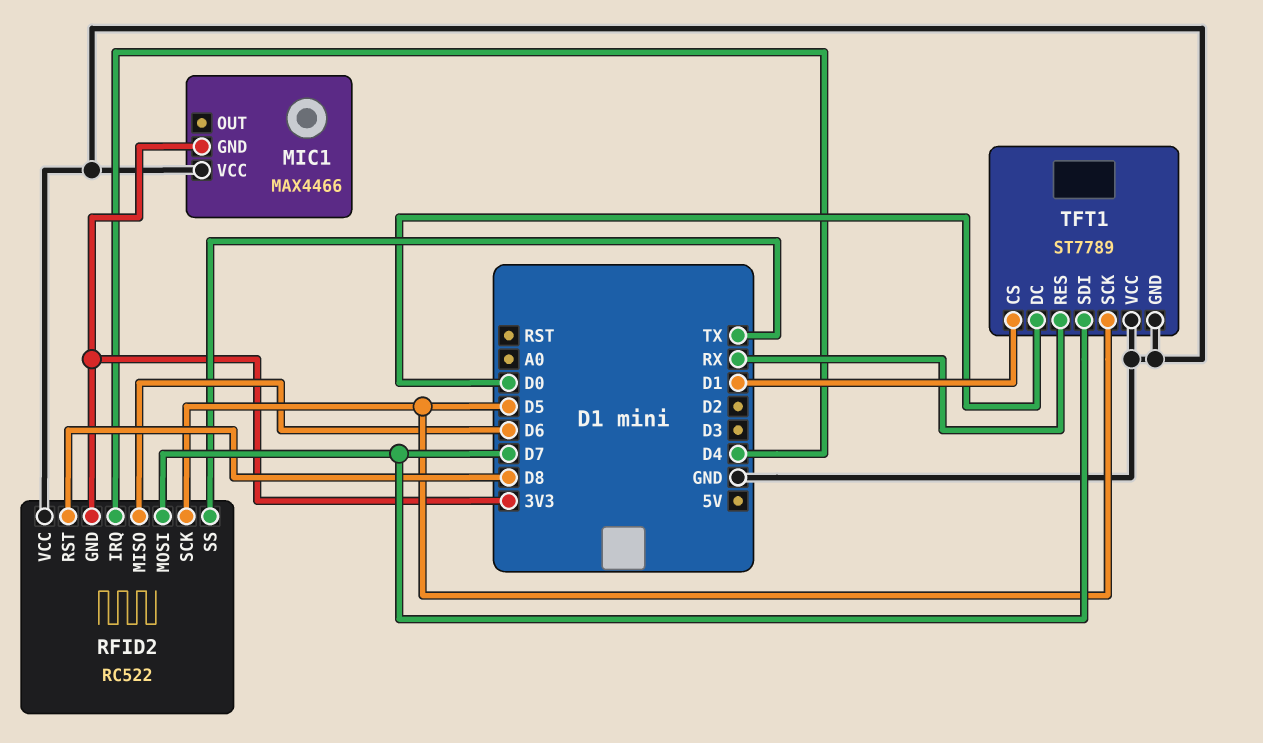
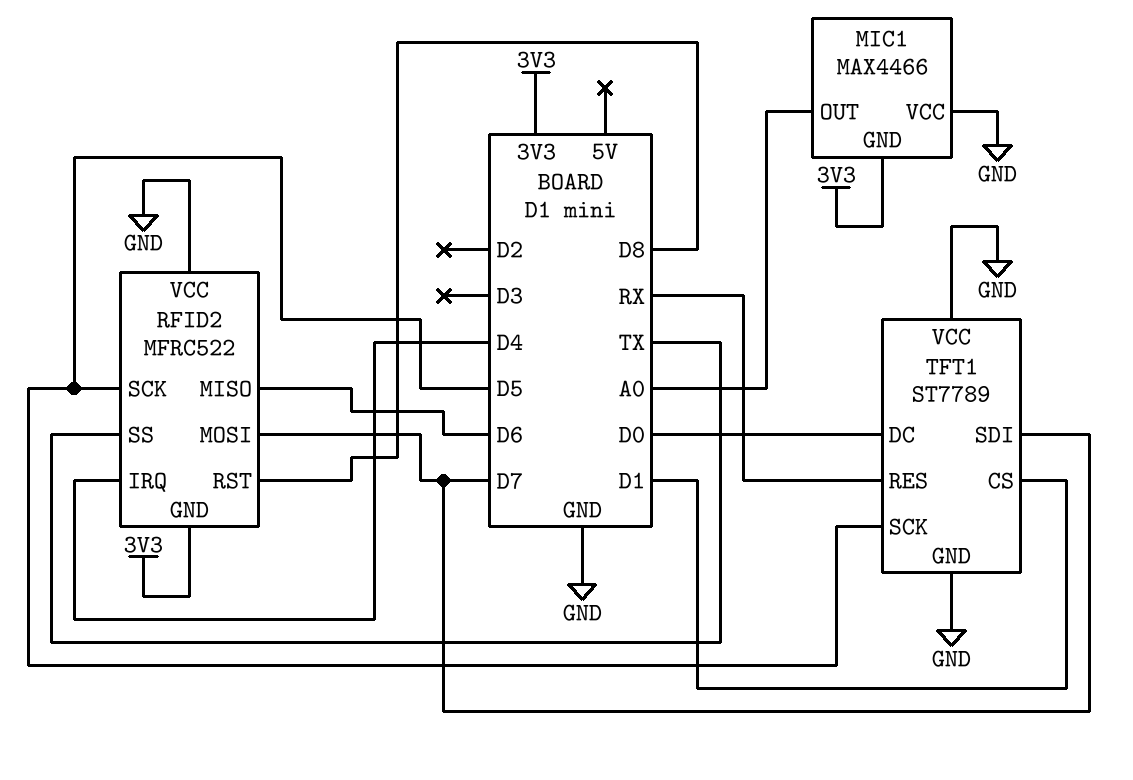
MIC1 pin OUT: none -> A0
RFID2: RC522 -> MFRC522

